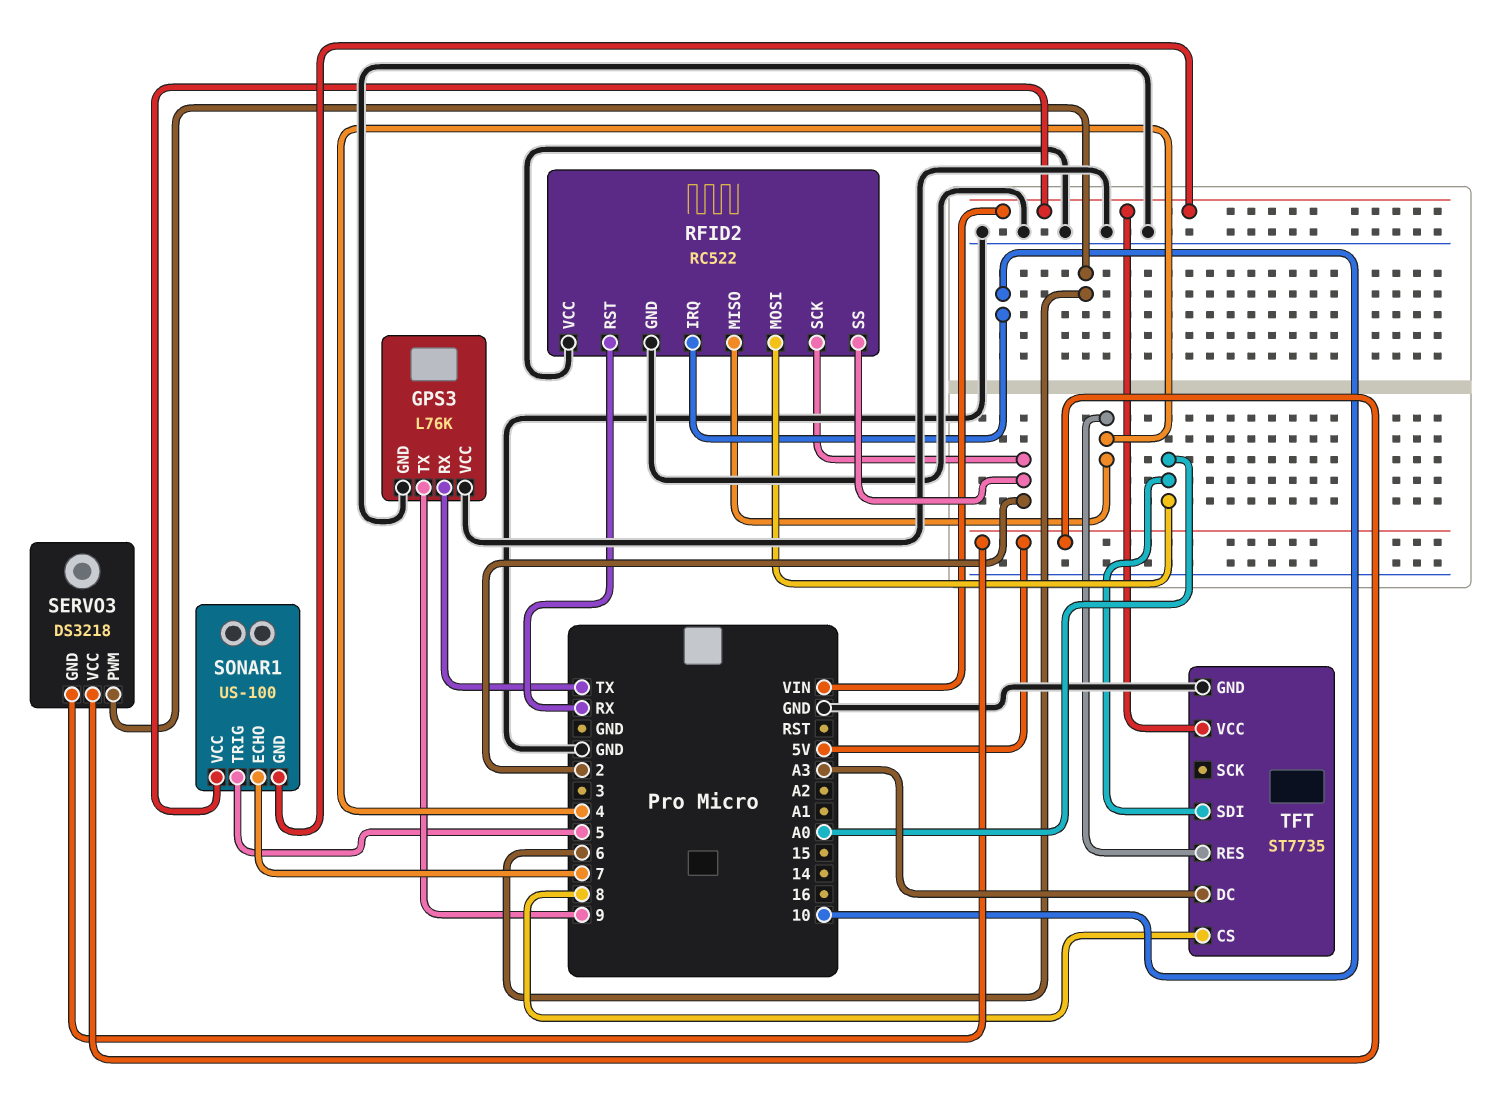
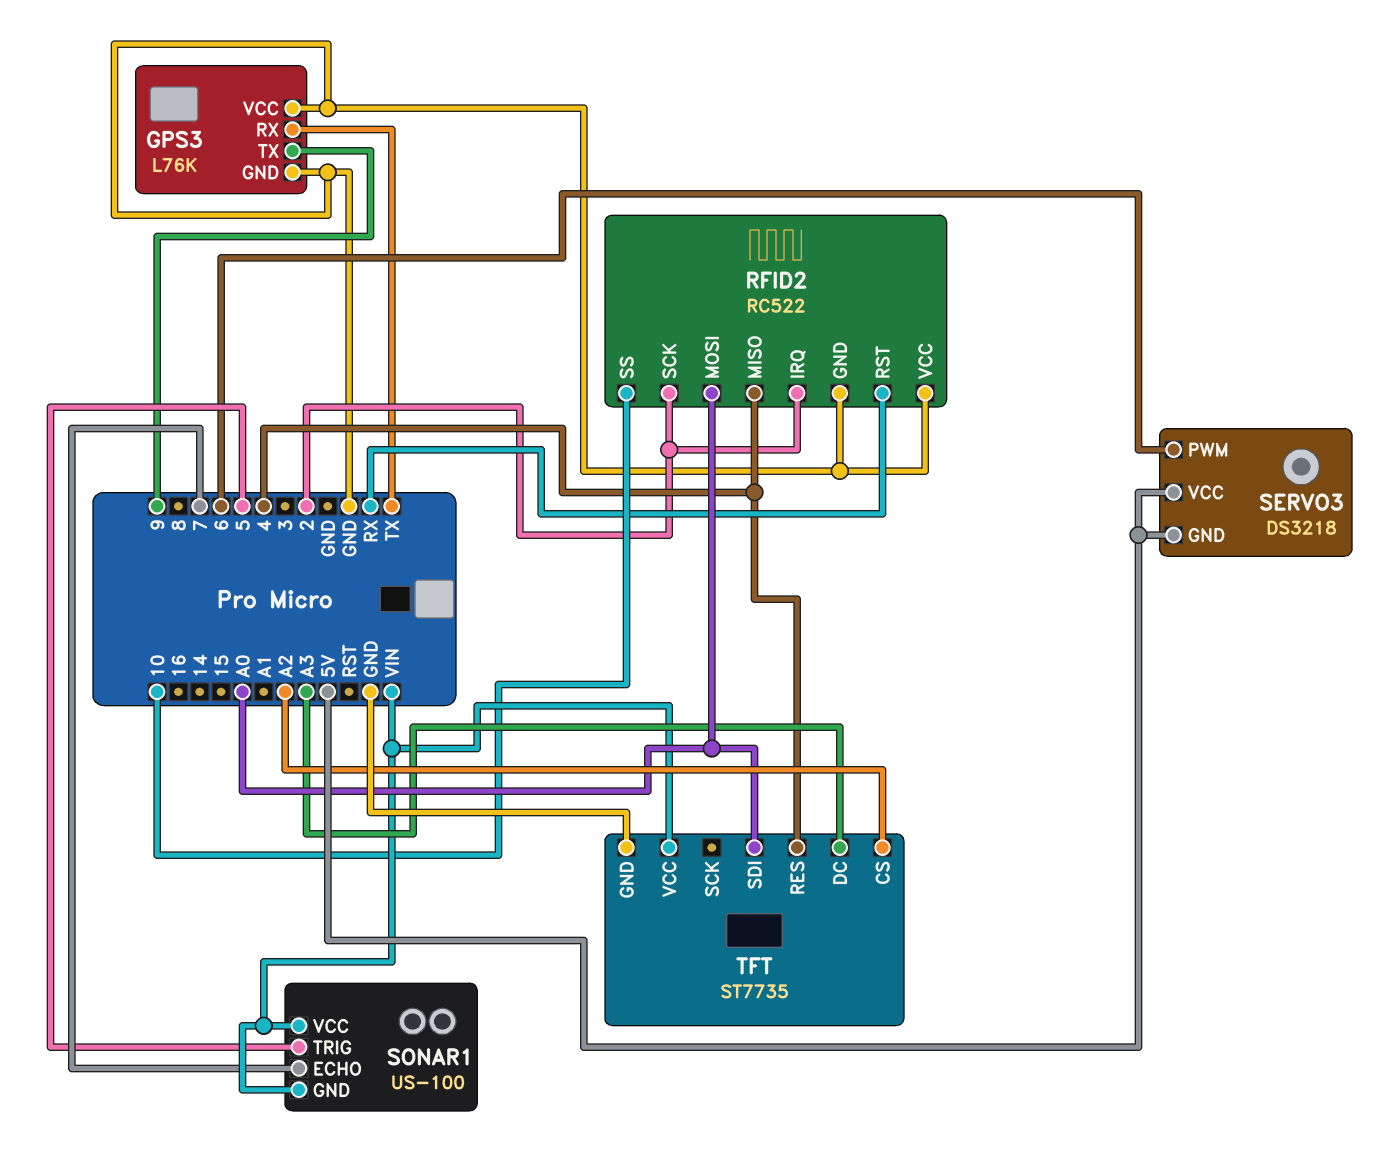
RFID2 pin IRQ: 10 -> 2
RFID2 pin SS: 2 -> 10
TFT pin CS: 8 -> A2

